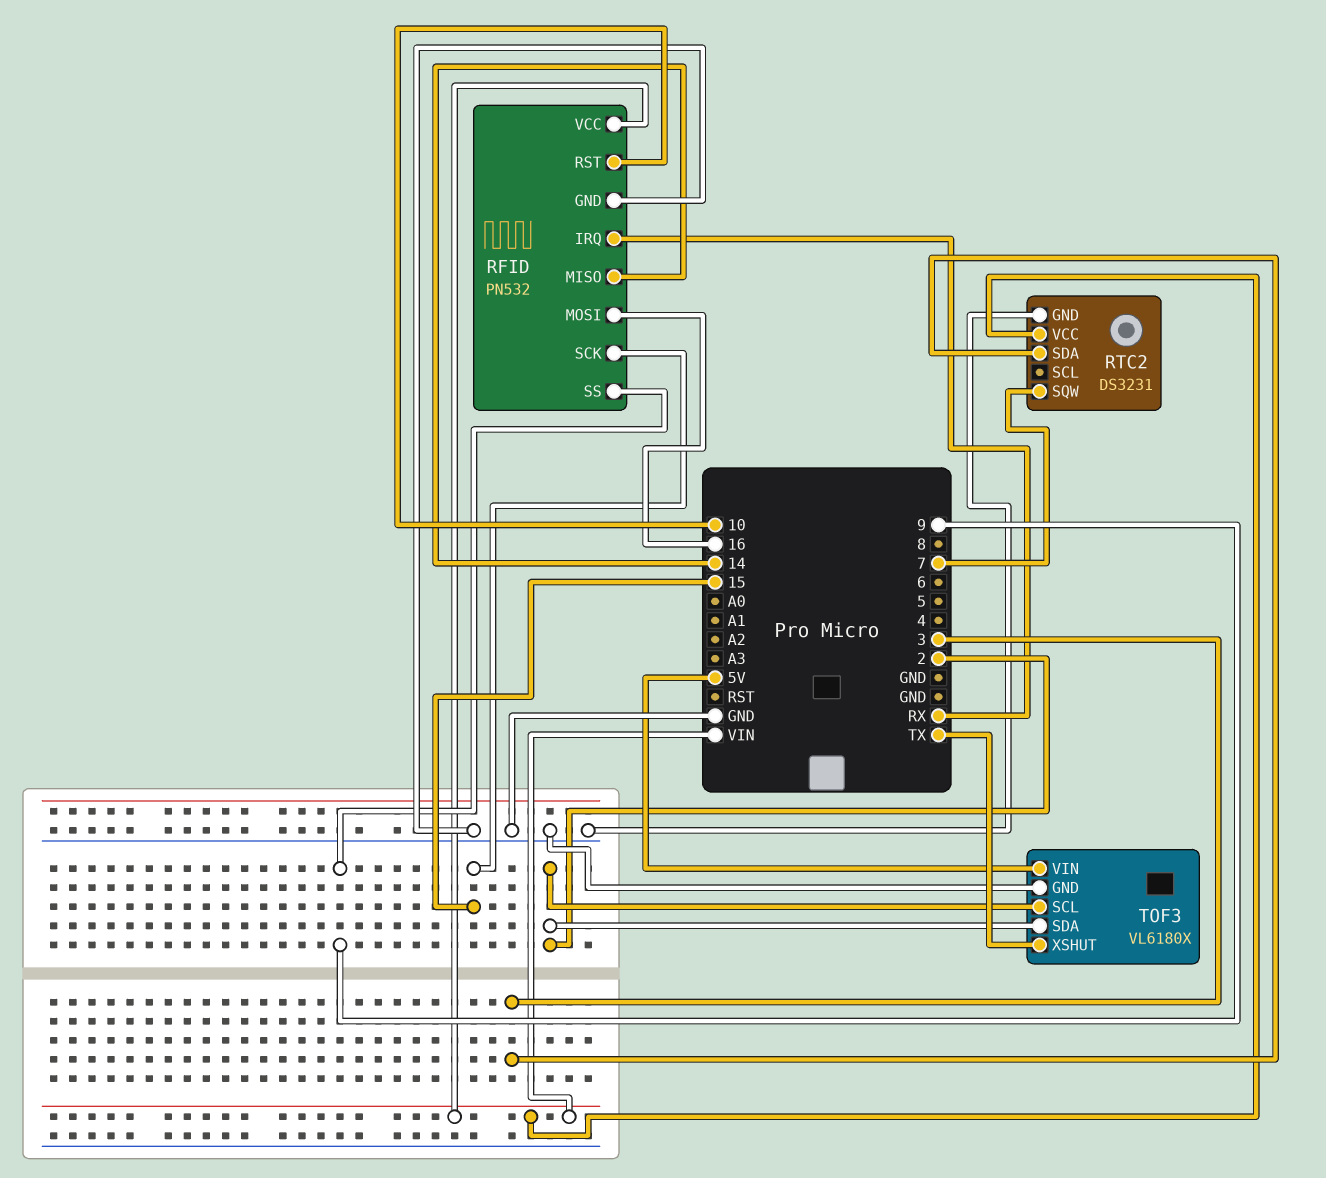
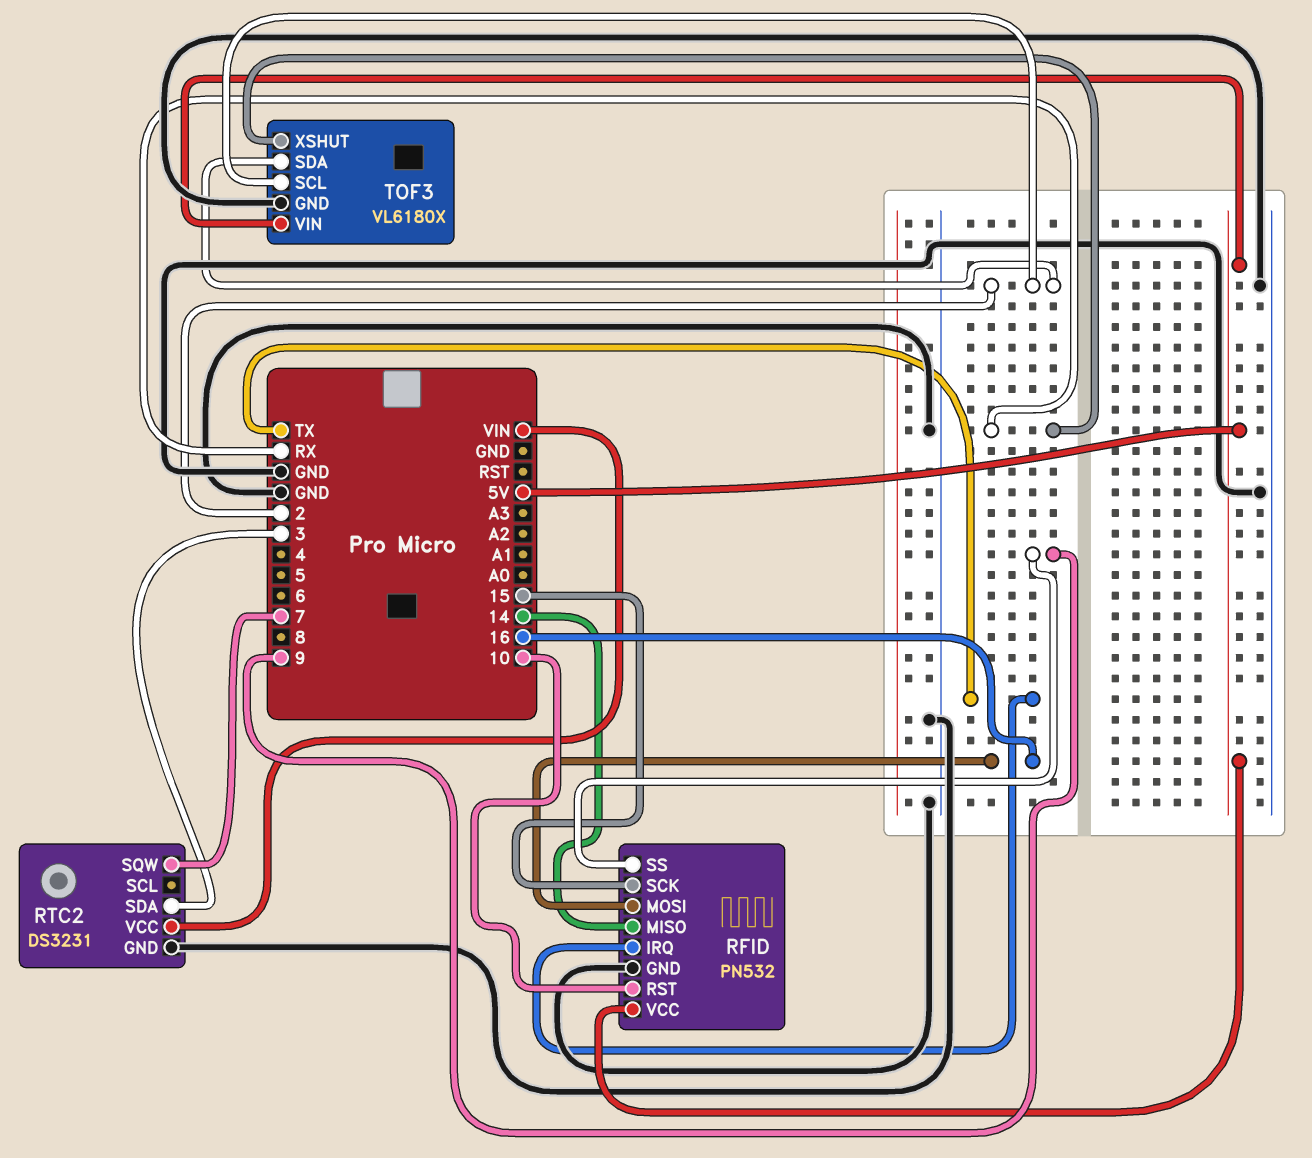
RFID pin IRQ: RX -> TX
RFID pin VCC: VIN -> 5V
TOF3 pin XSHUT: TX -> RX

